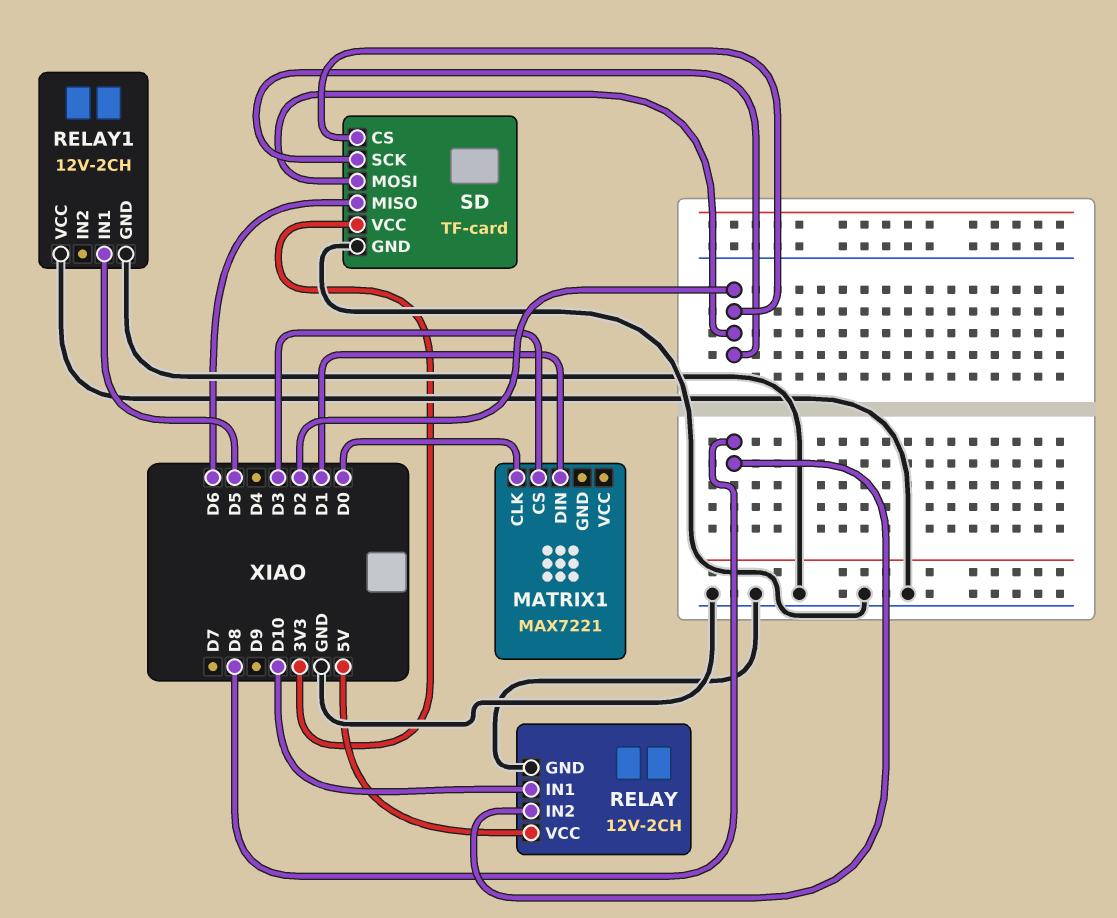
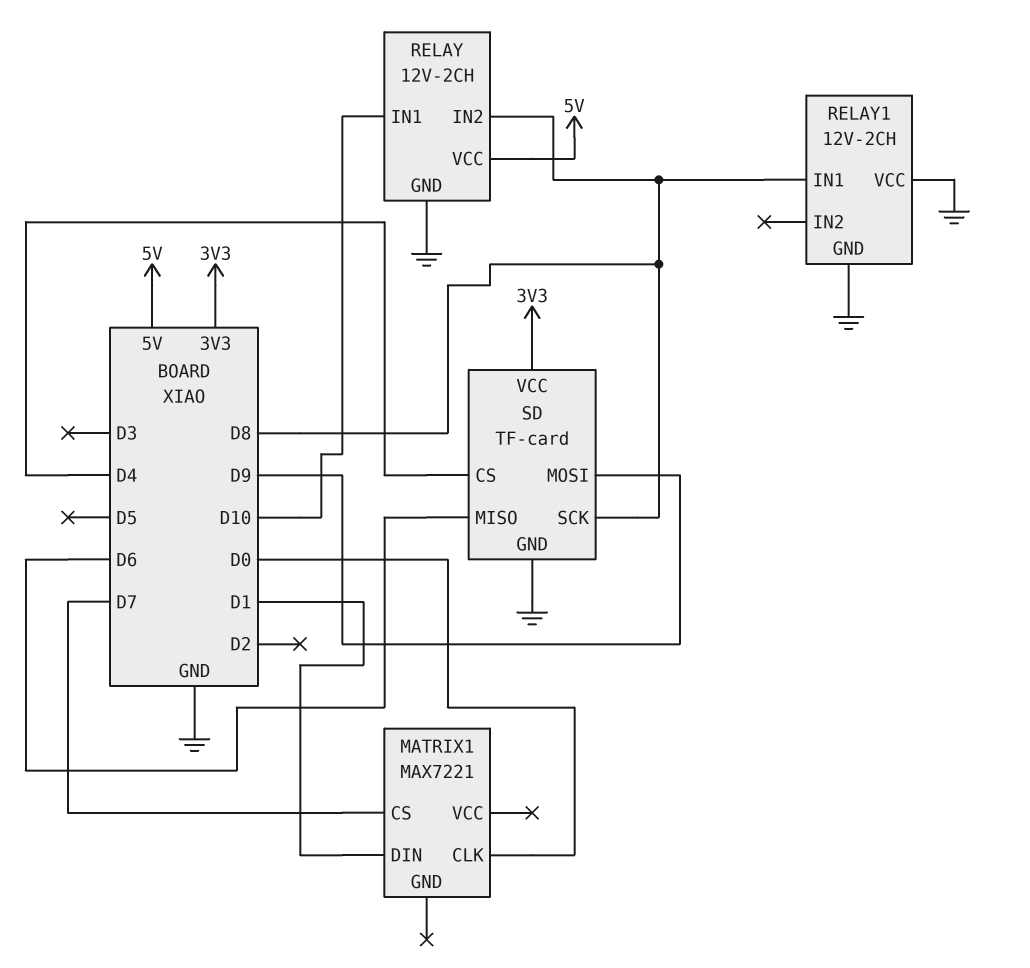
MATRIX1 pin CS: D3 -> D7
RELAY1 pin IN1: D5 -> D8
SD pin CS: D2 -> D4
SD pin MOSI: D2 -> D9
SD pin SCK: D2 -> D8

